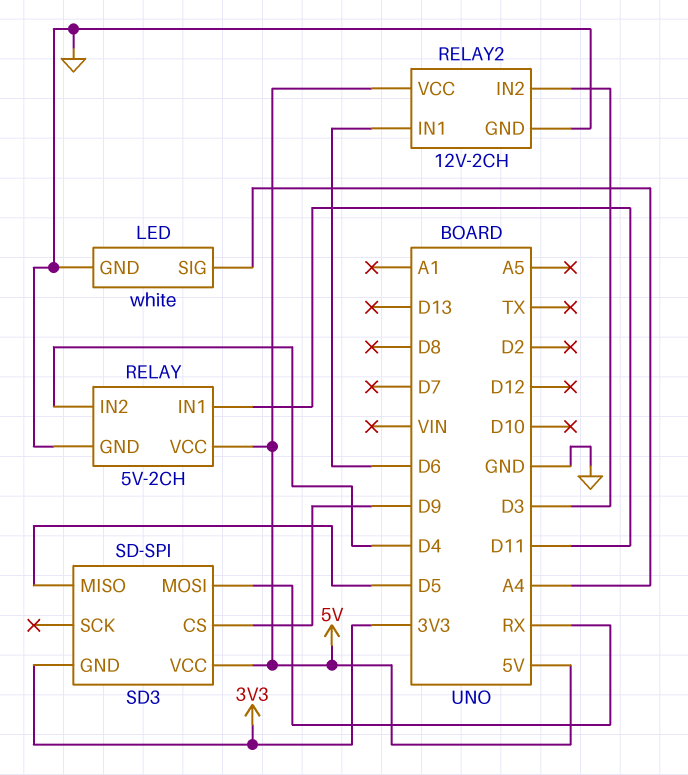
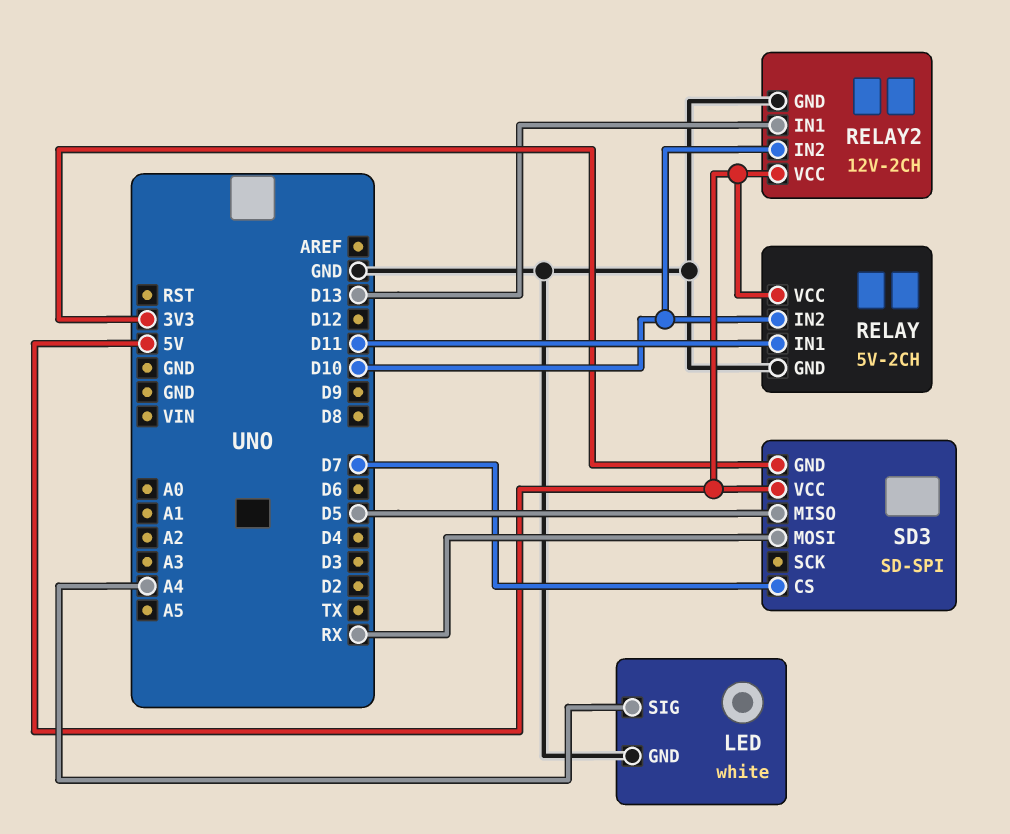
RELAY pin IN2: D4 -> D10
RELAY2 pin IN1: D6 -> D13
RELAY2 pin IN2: D3 -> D10
SD3 pin CS: D9 -> D7

